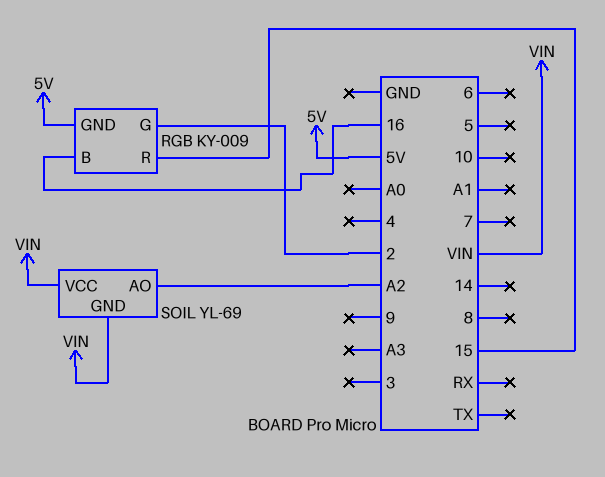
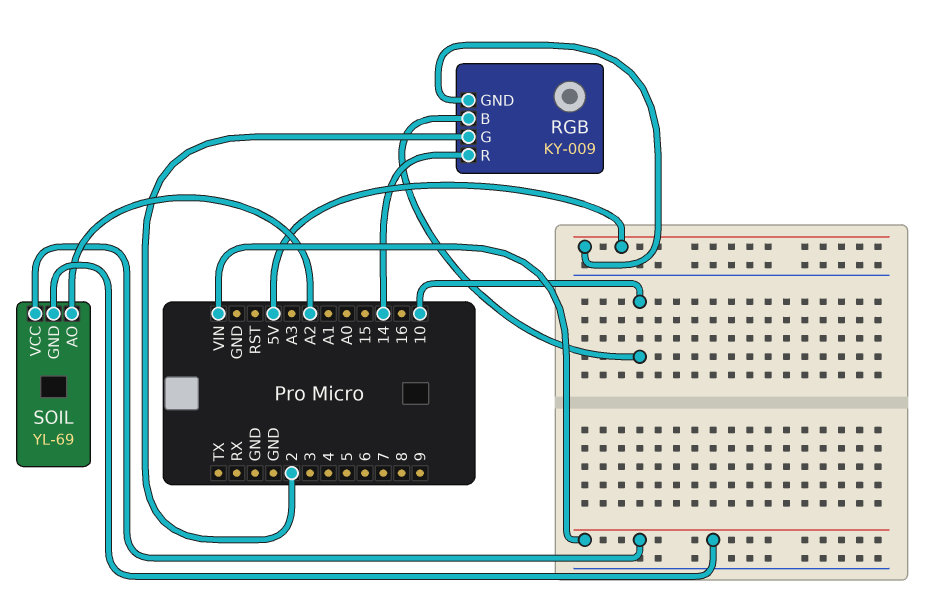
RGB pin B: 16 -> 10
RGB pin R: 15 -> 14

